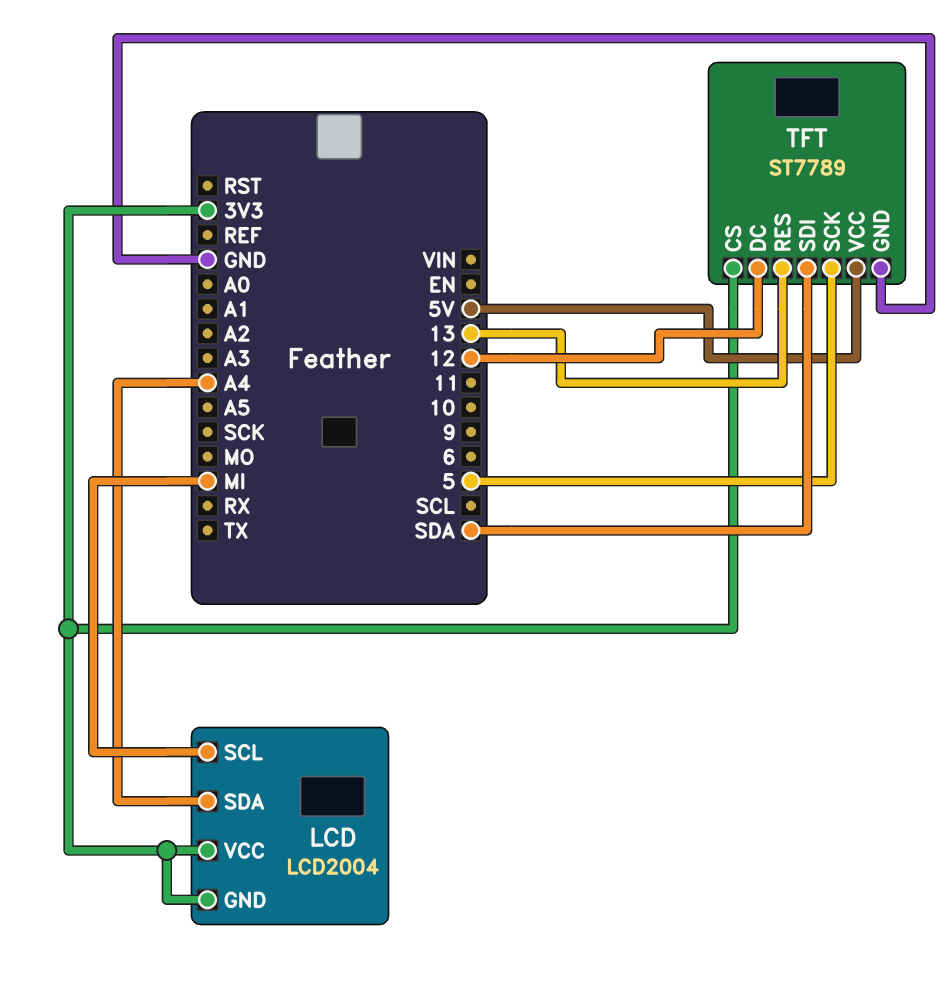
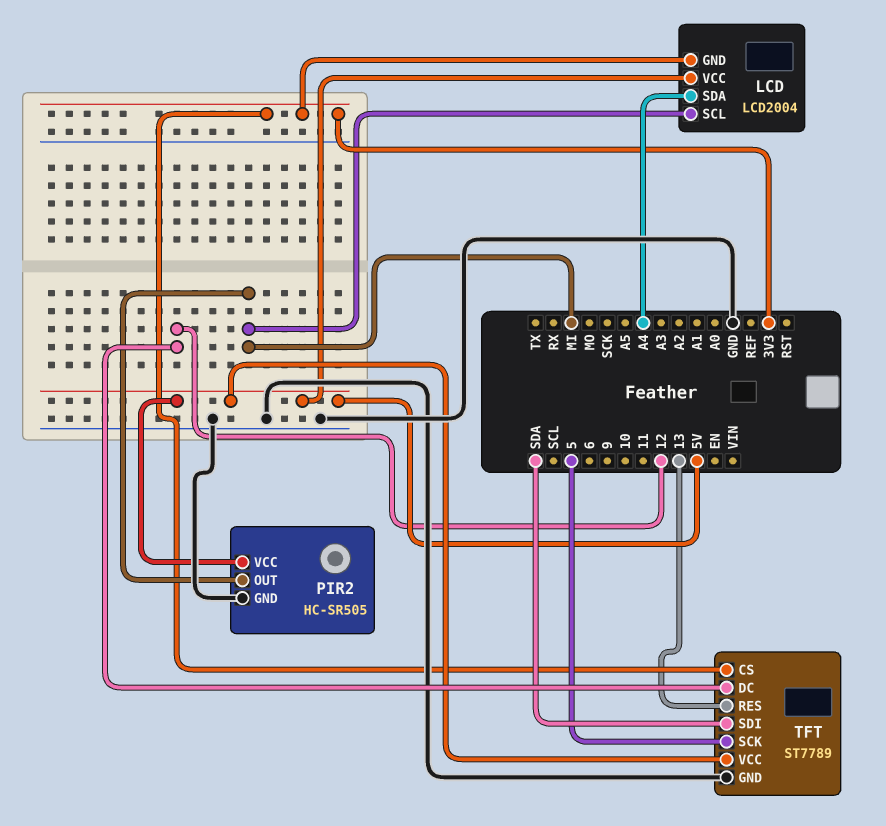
LCD pin VCC: 3V3 -> 5V
PIR2: none -> HC-SR505
PIR2 pin GND: none -> GND
PIR2 pin OUT: none -> MI
PIR2 pin VCC: none -> 5V

